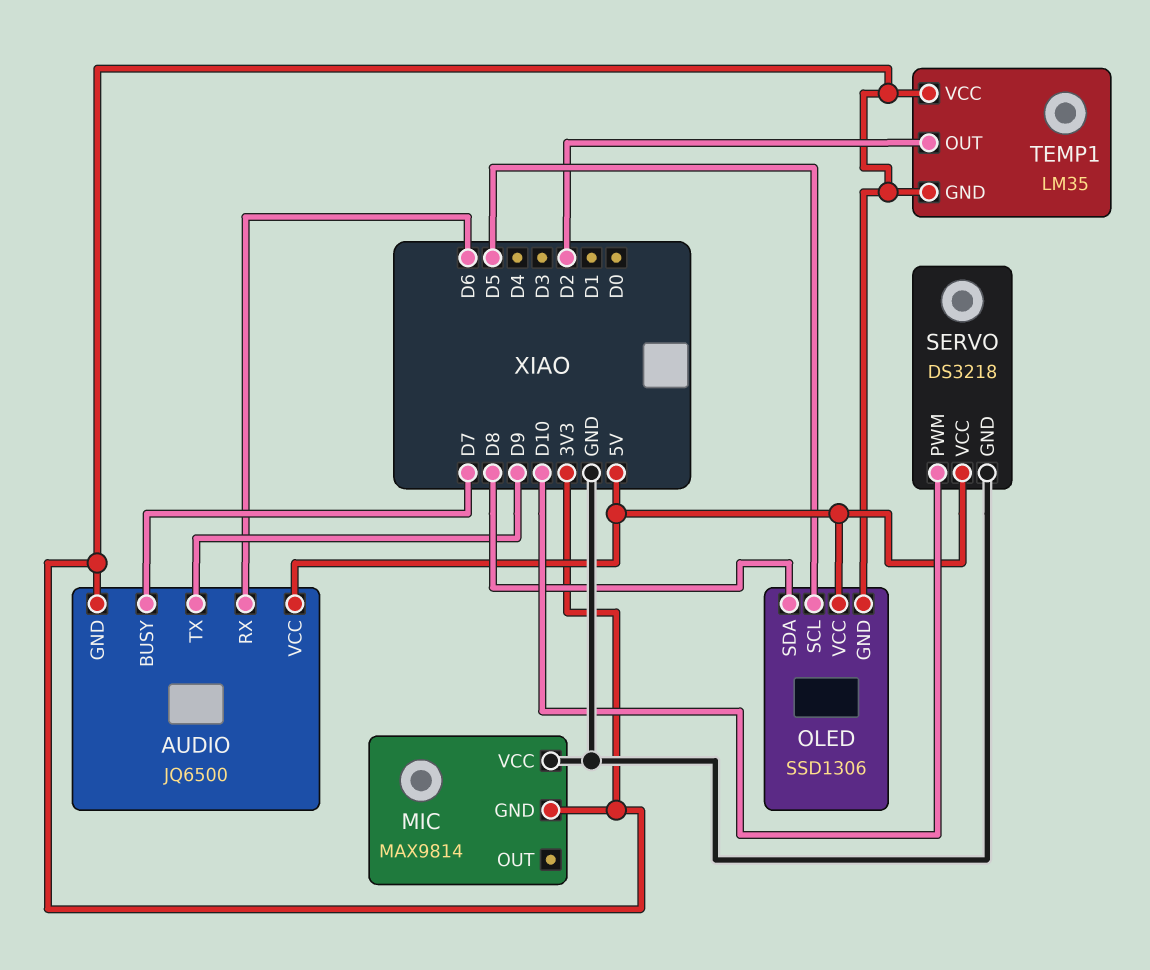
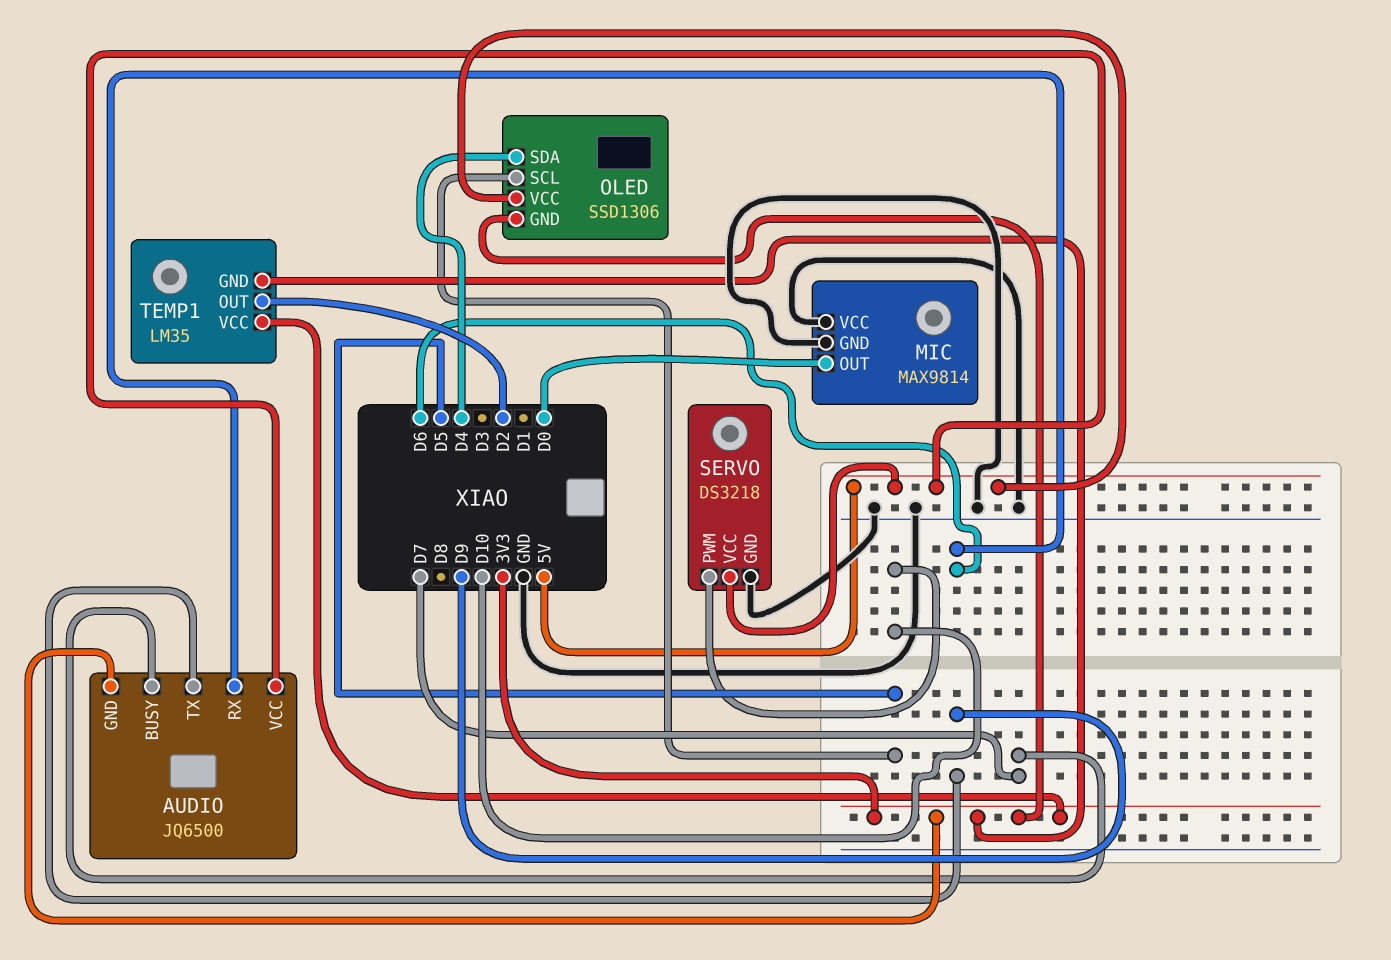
MIC pin GND: 3V3 -> GND
MIC pin OUT: none -> D0
OLED pin SDA: D8 -> D4

